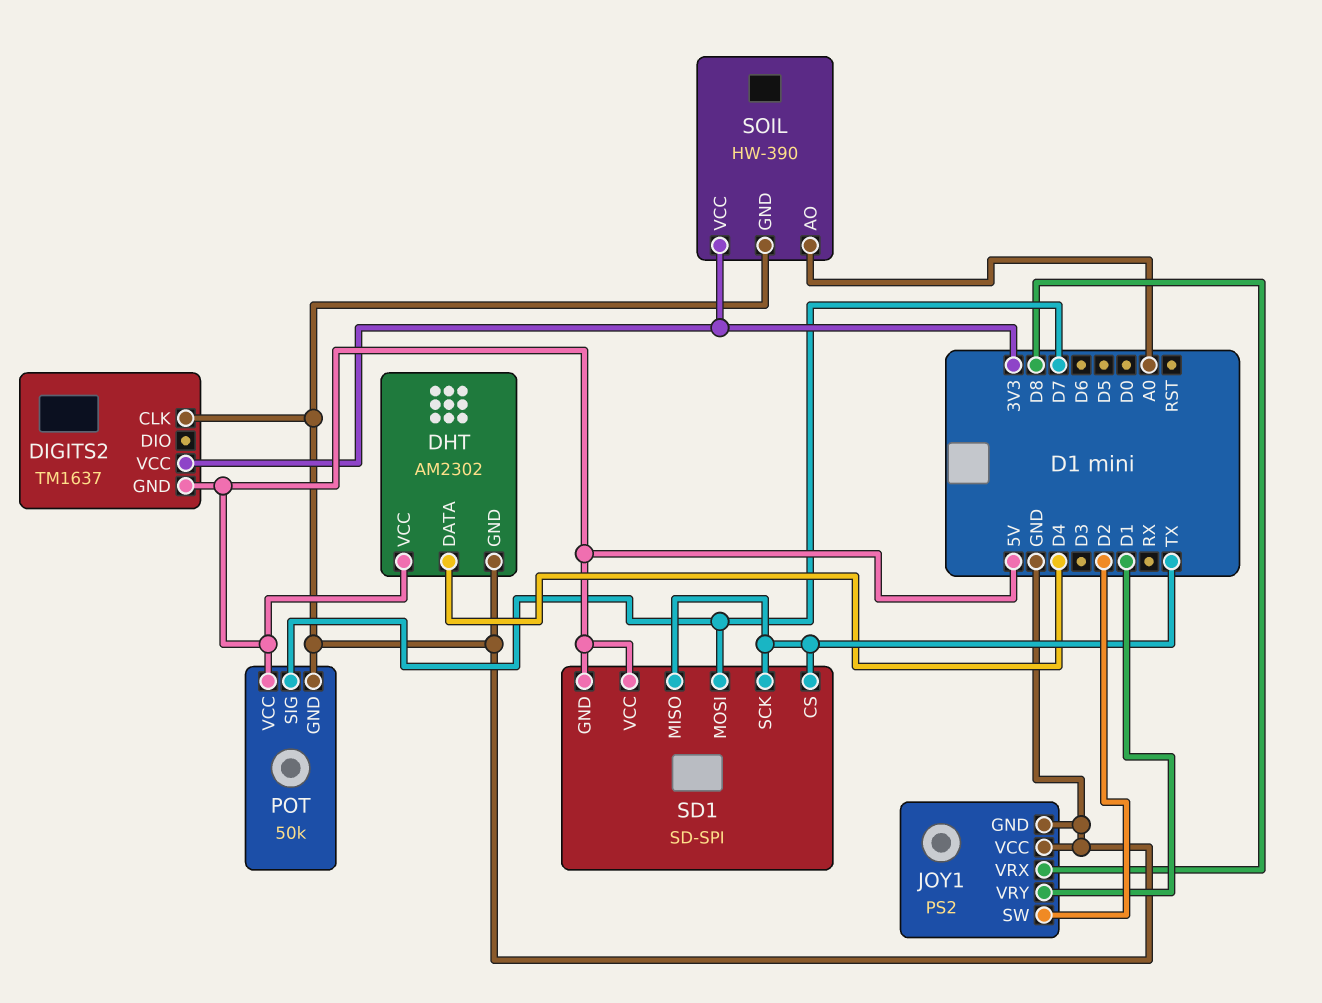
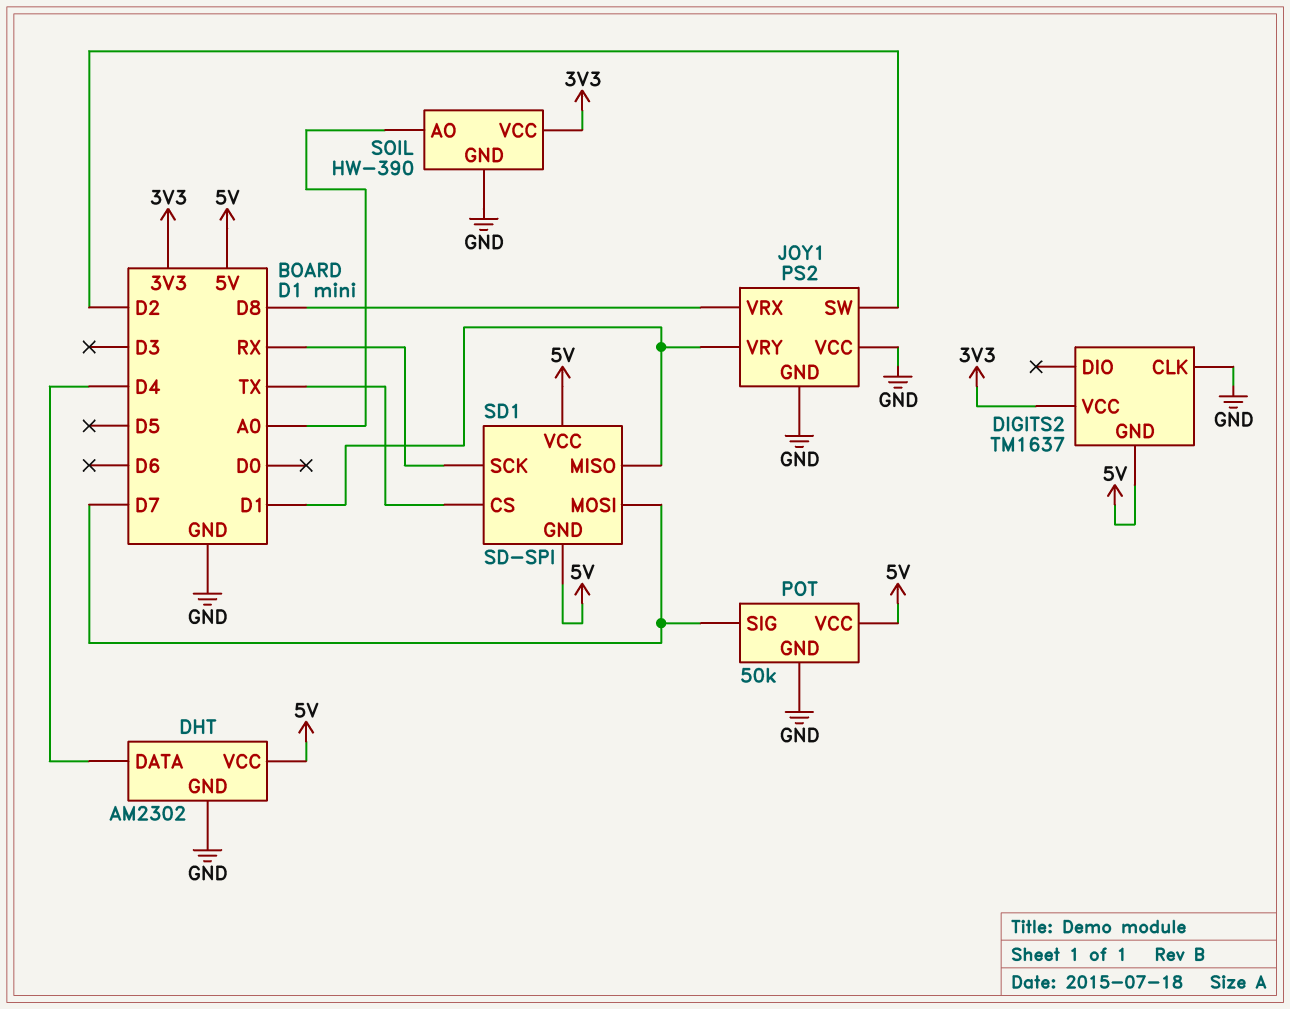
SD1 pin MISO: TX -> D1
SD1 pin SCK: TX -> RX

